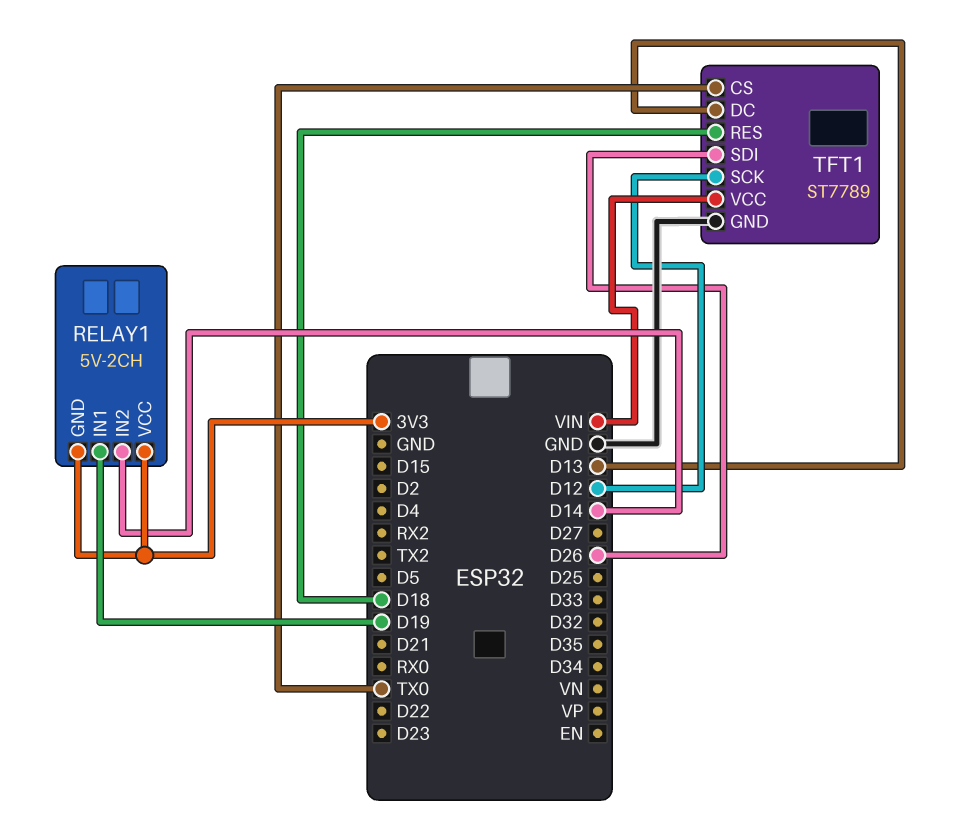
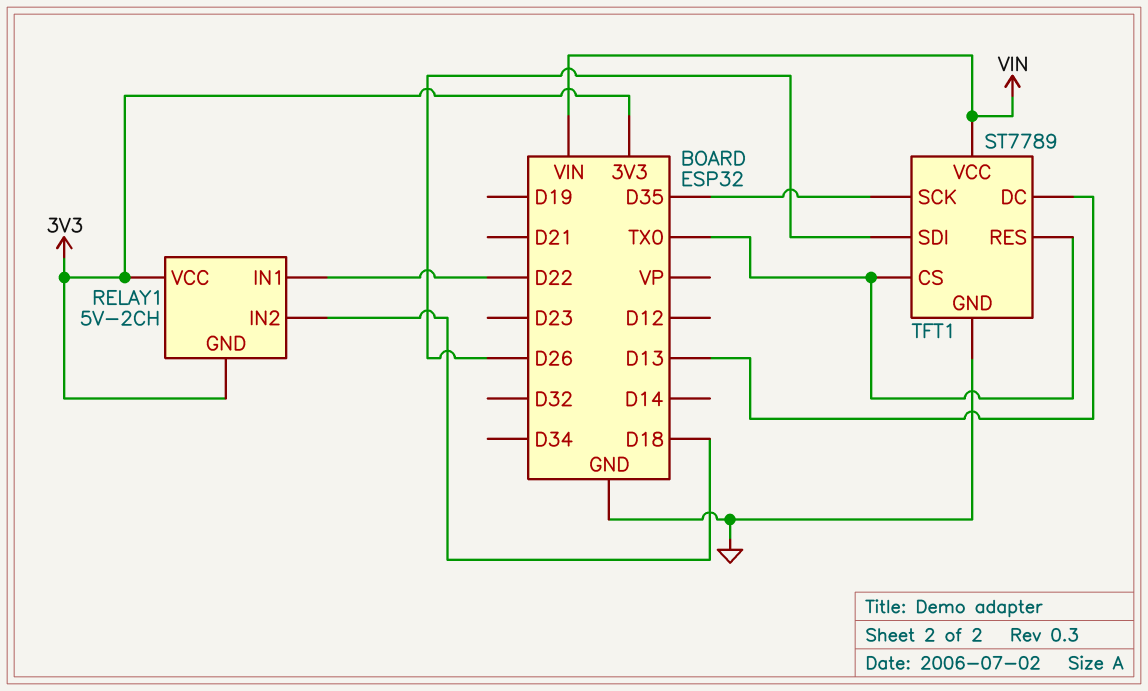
RELAY1 pin IN1: D19 -> D22
RELAY1 pin IN2: D14 -> D18
TFT1 pin RES: D18 -> TX0
TFT1 pin SCK: D12 -> D35

